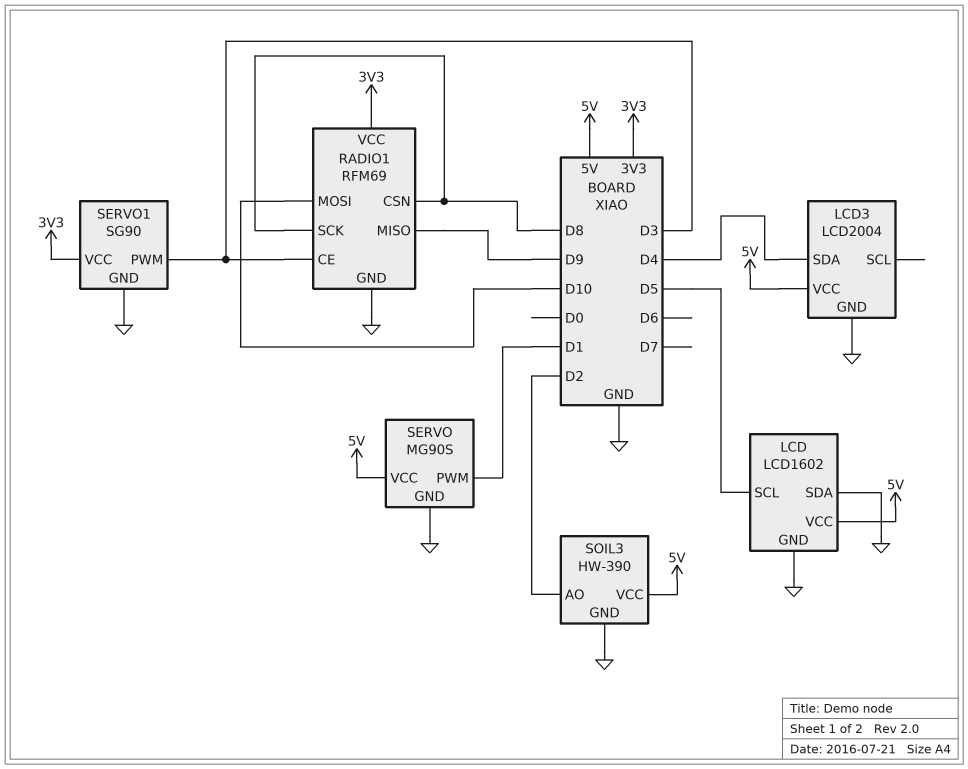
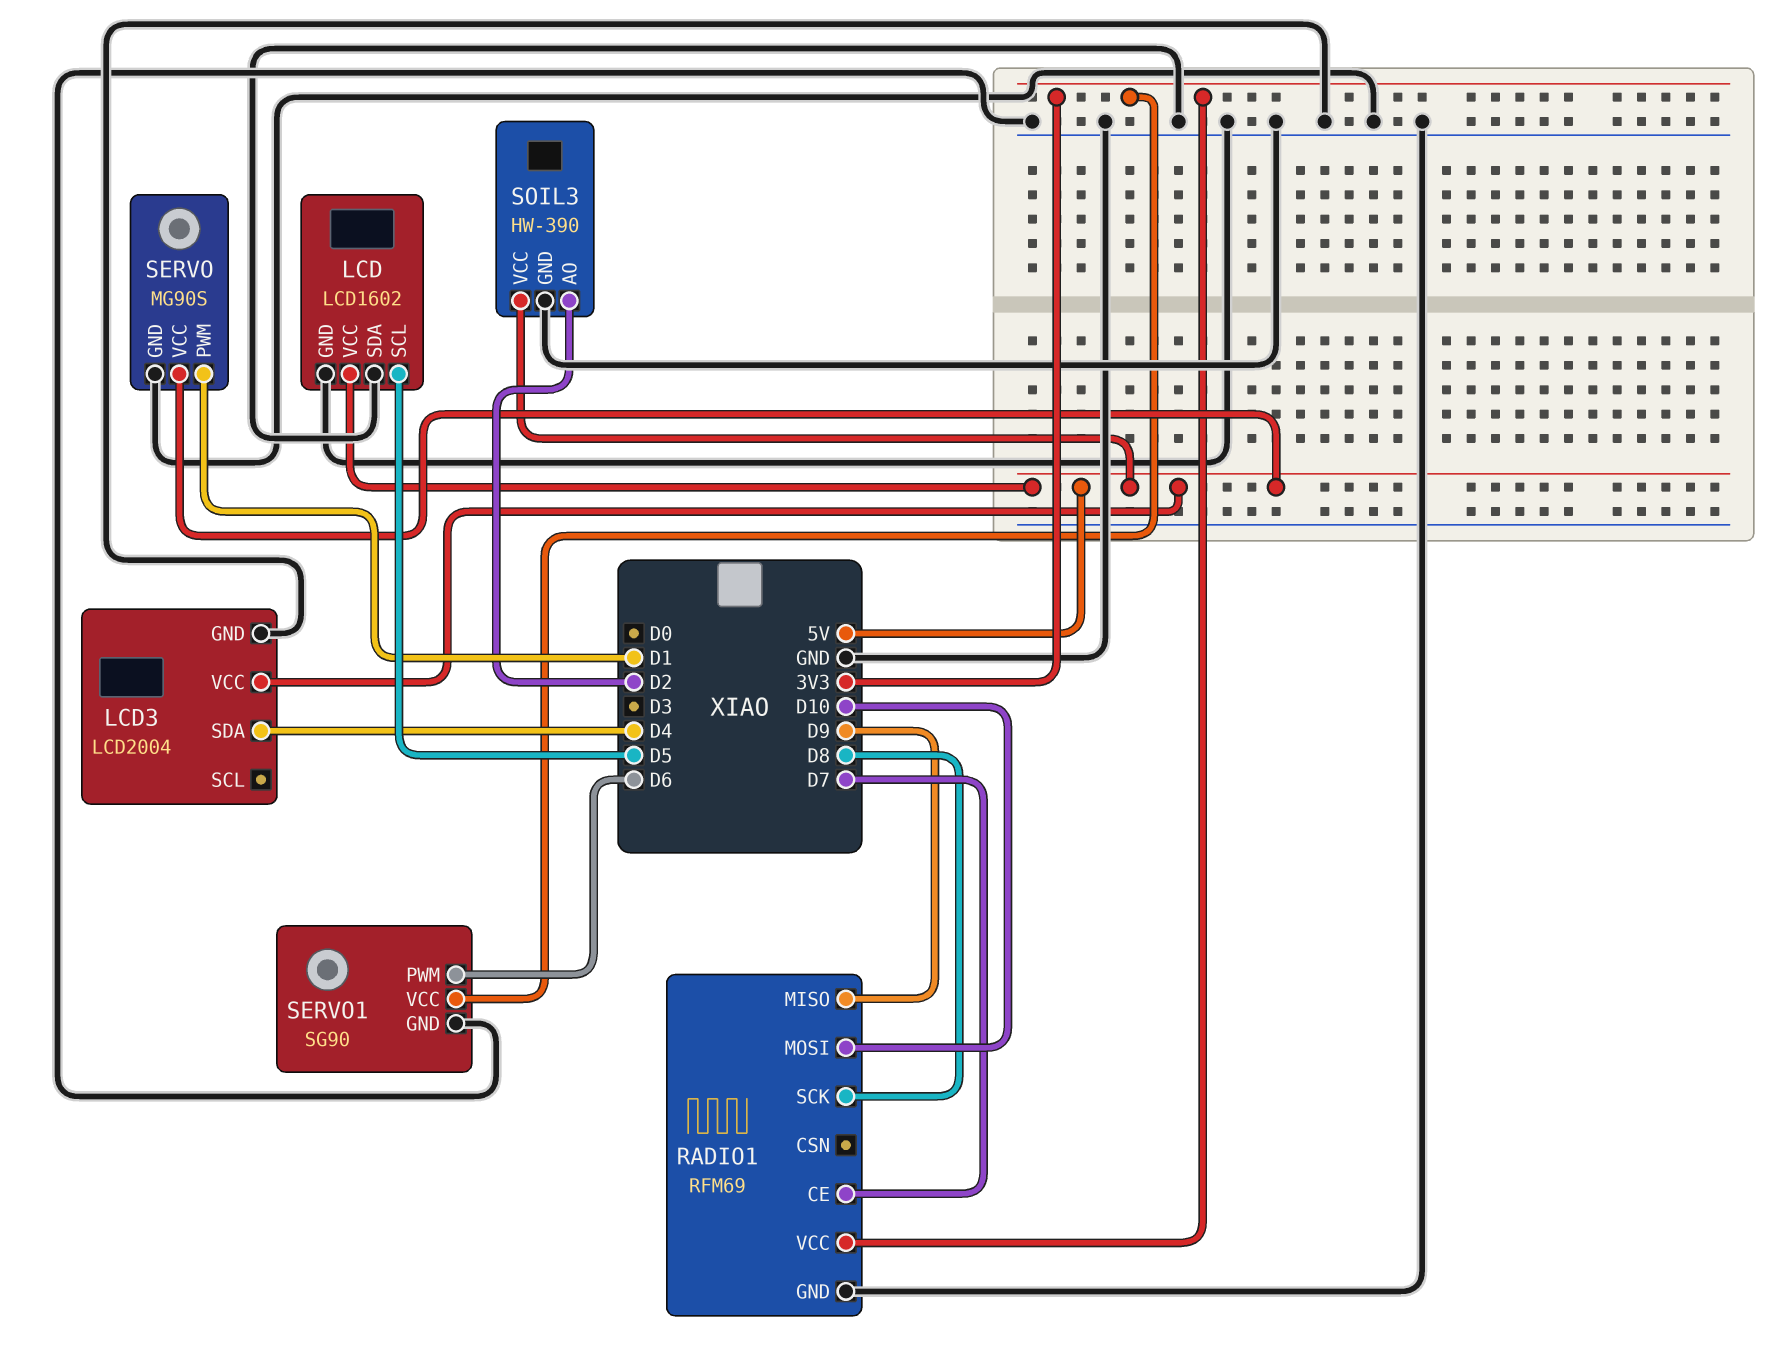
RADIO1 pin CE: D3 -> D7
RADIO1 pin CSN: D8 -> none
SERVO1 pin PWM: D3 -> D6

